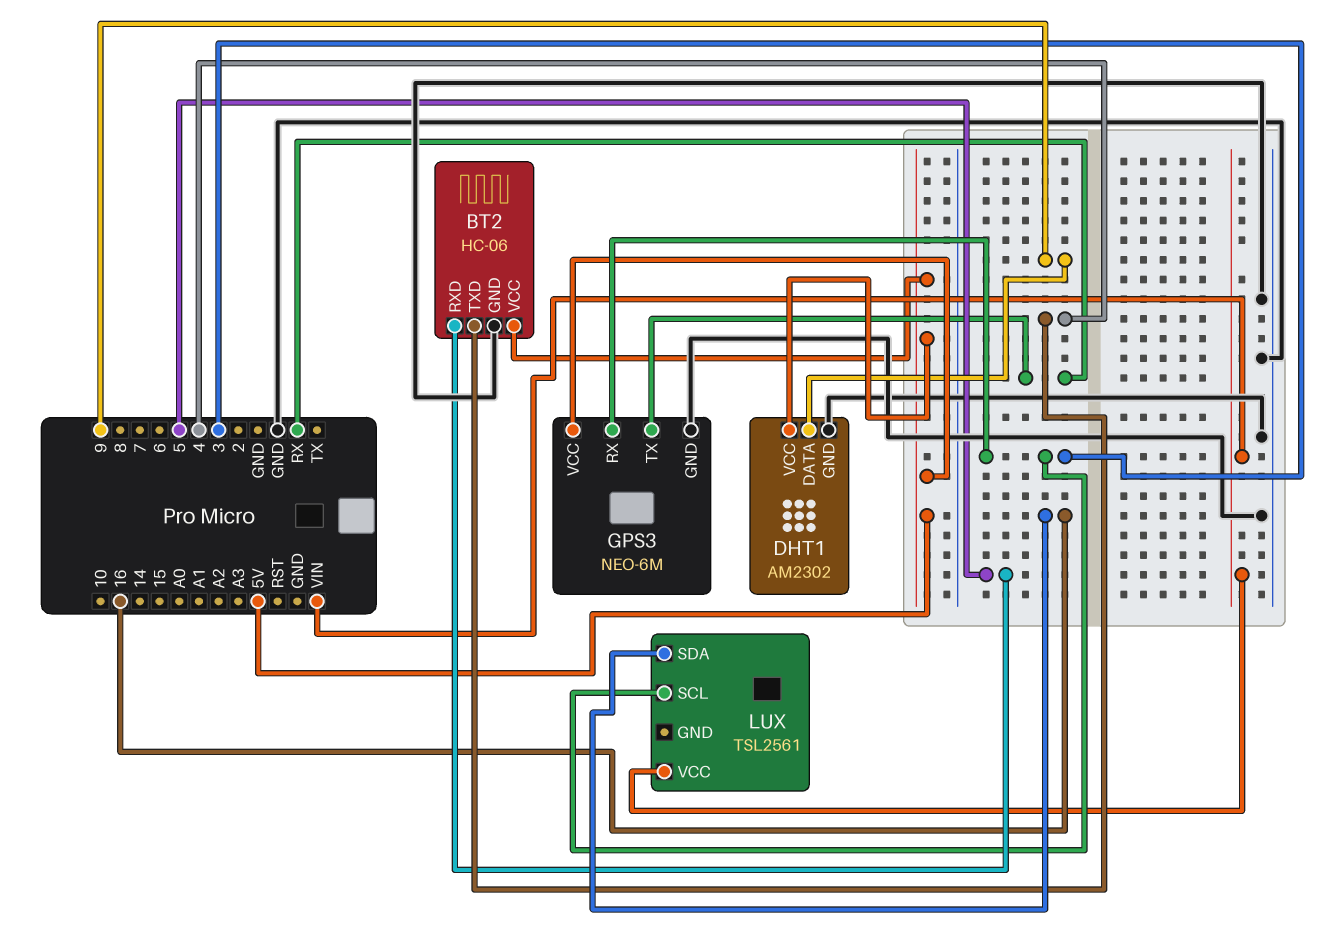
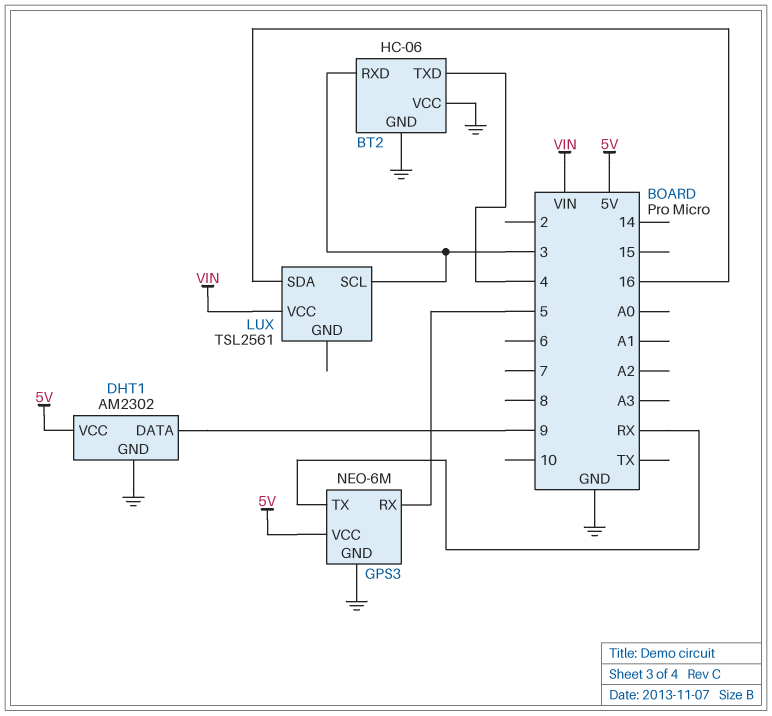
BT2 pin RXD: 5 -> 3
BT2 pin VCC: 5V -> GND
GPS3 pin RX: 3 -> 5

